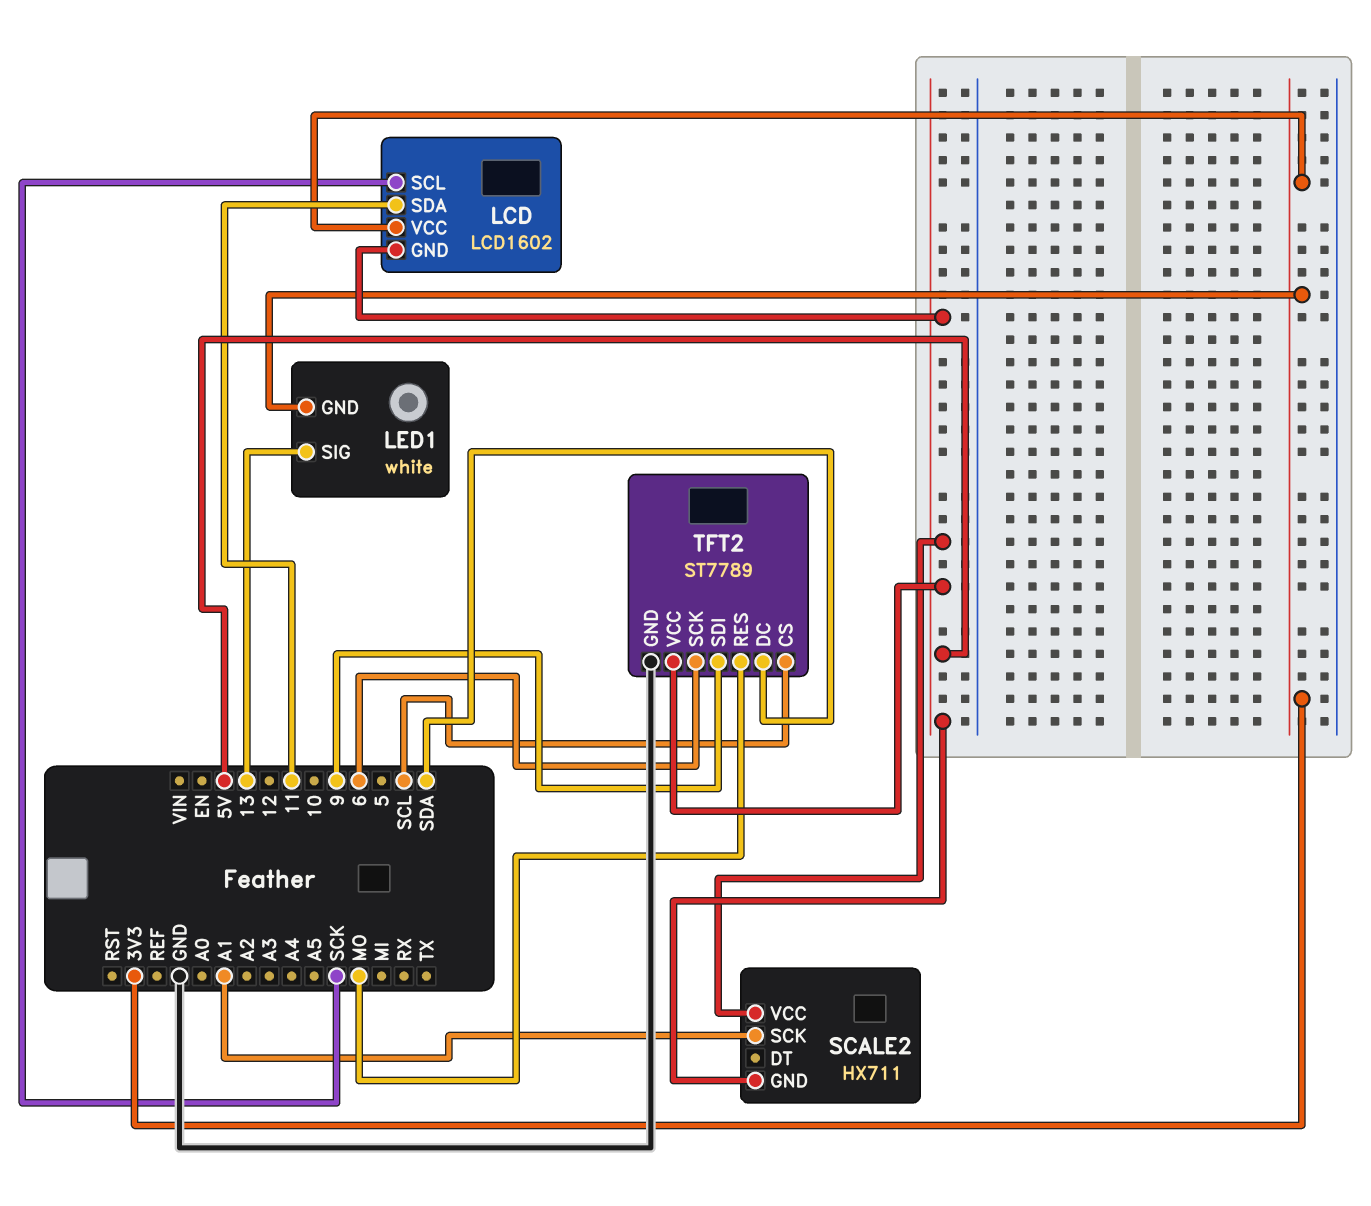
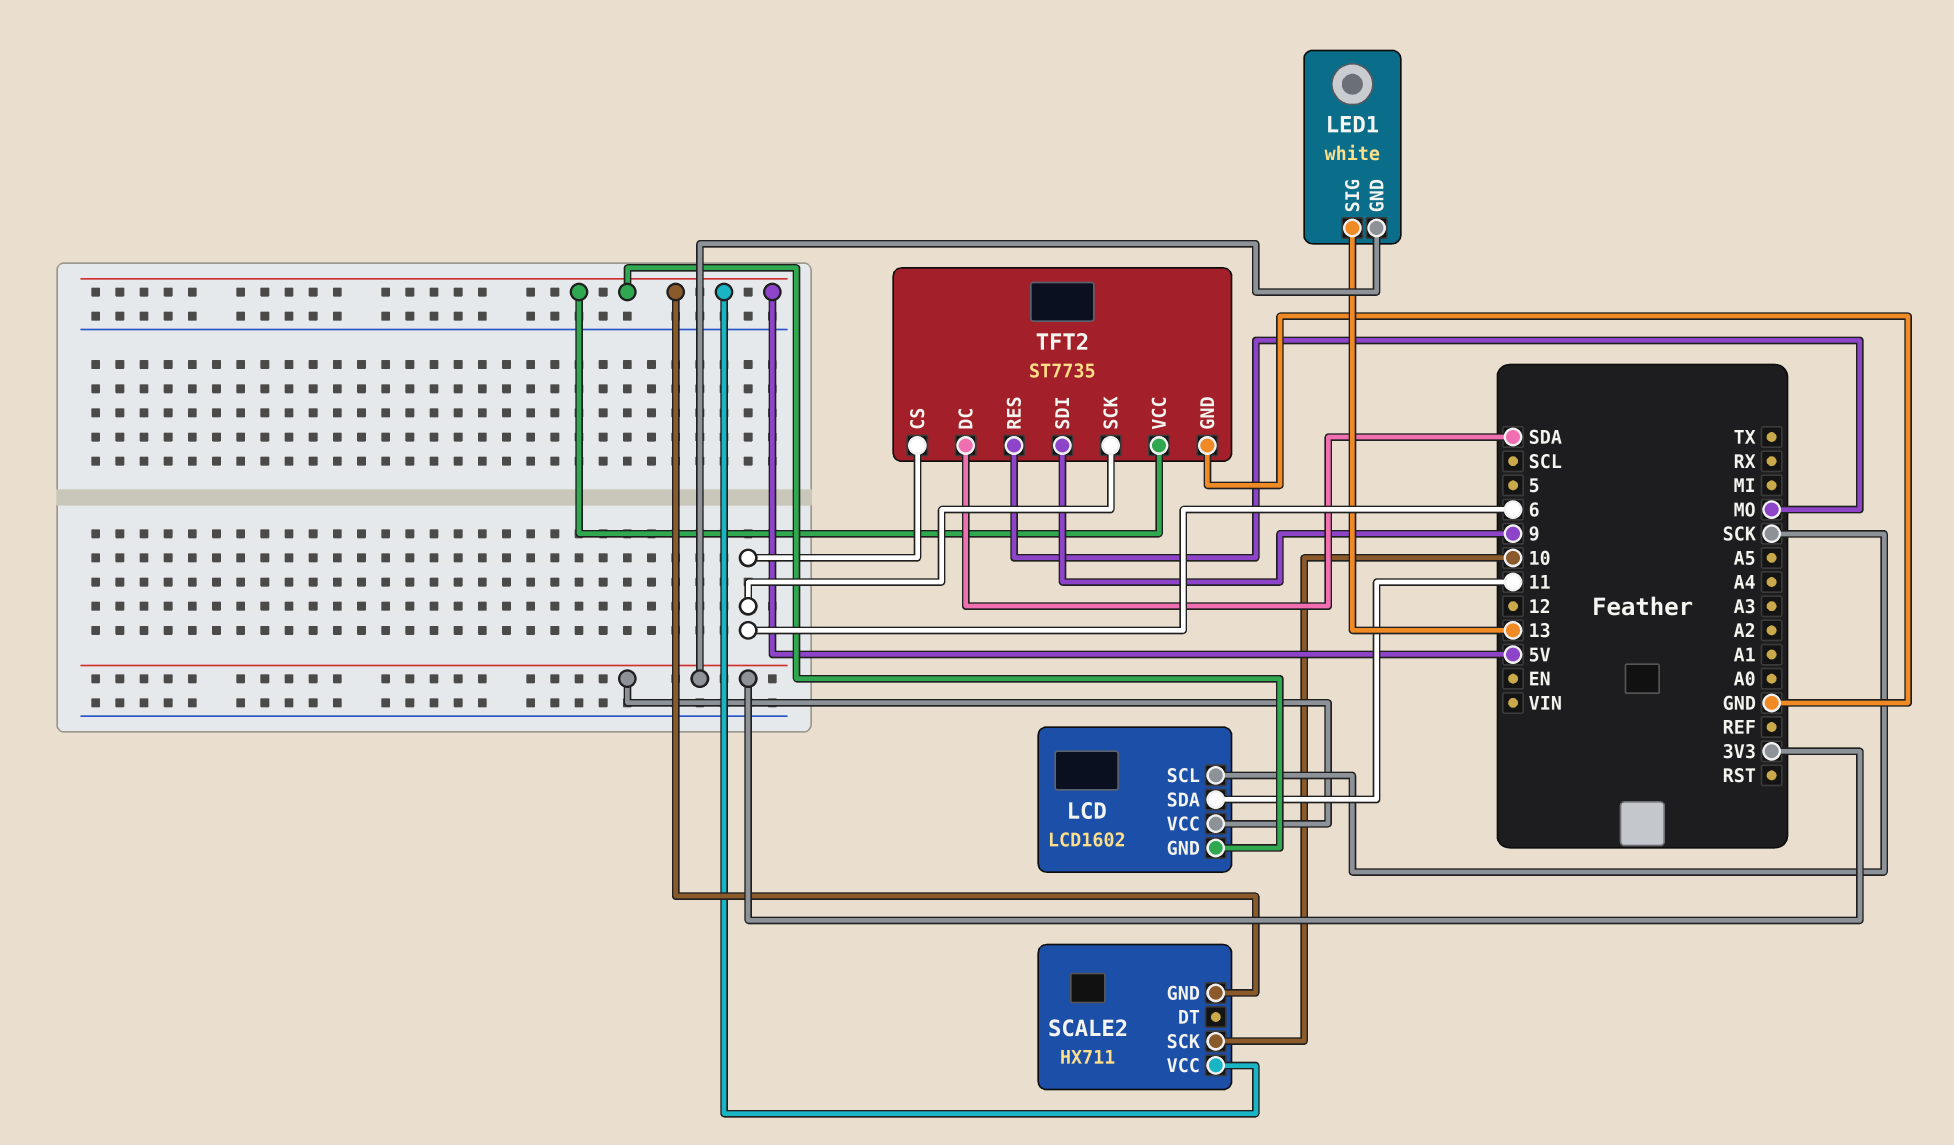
SCALE2 pin SCK: A1 -> 10
TFT2: ST7789 -> ST7735
TFT2 pin CS: SCL -> 6

